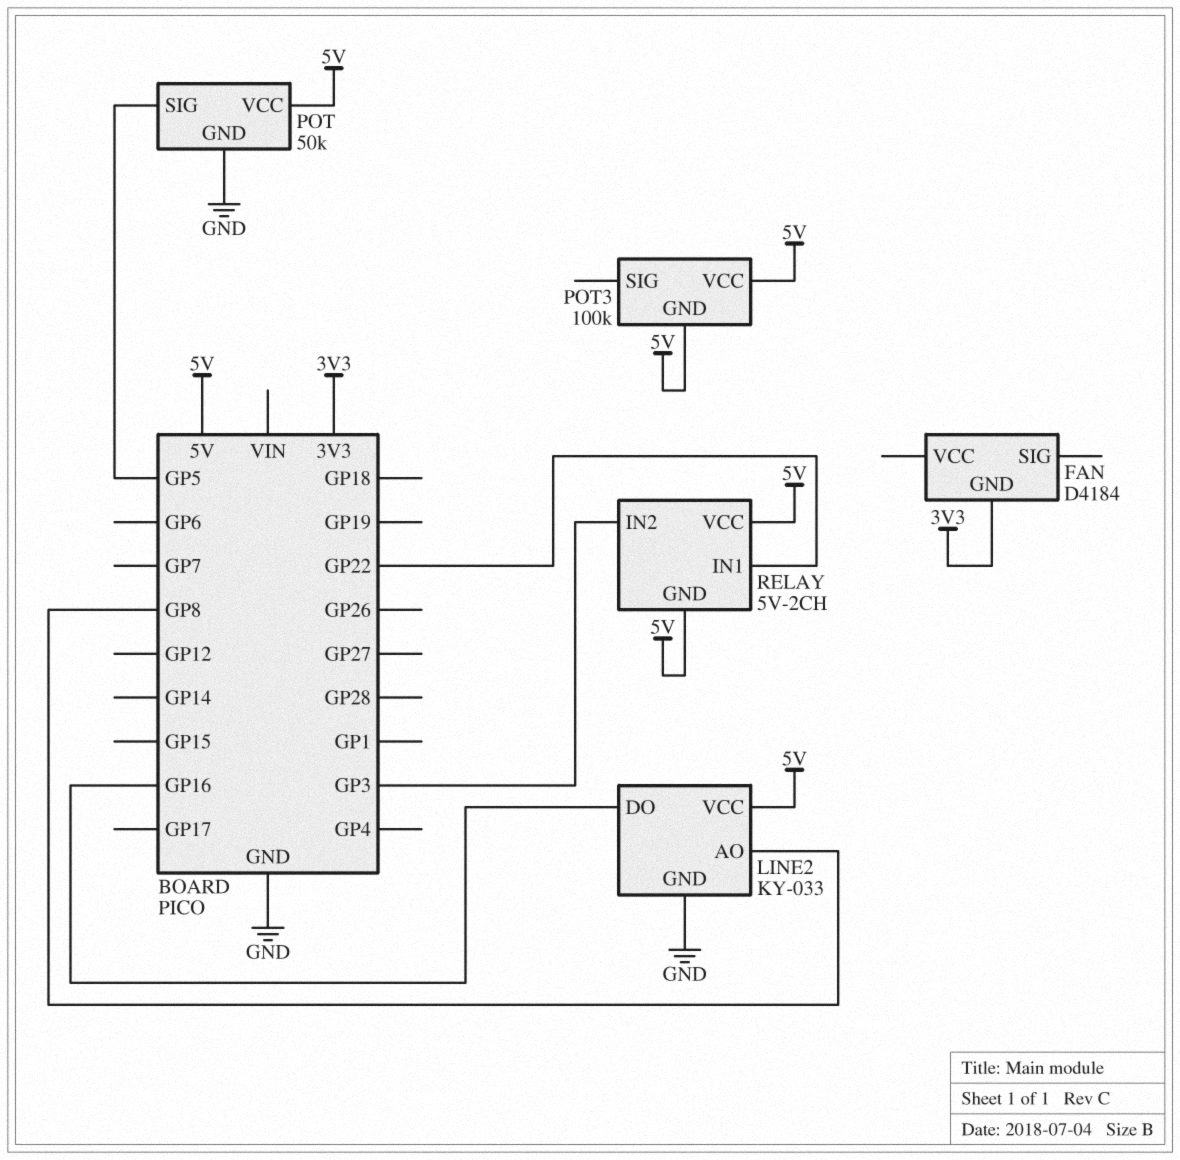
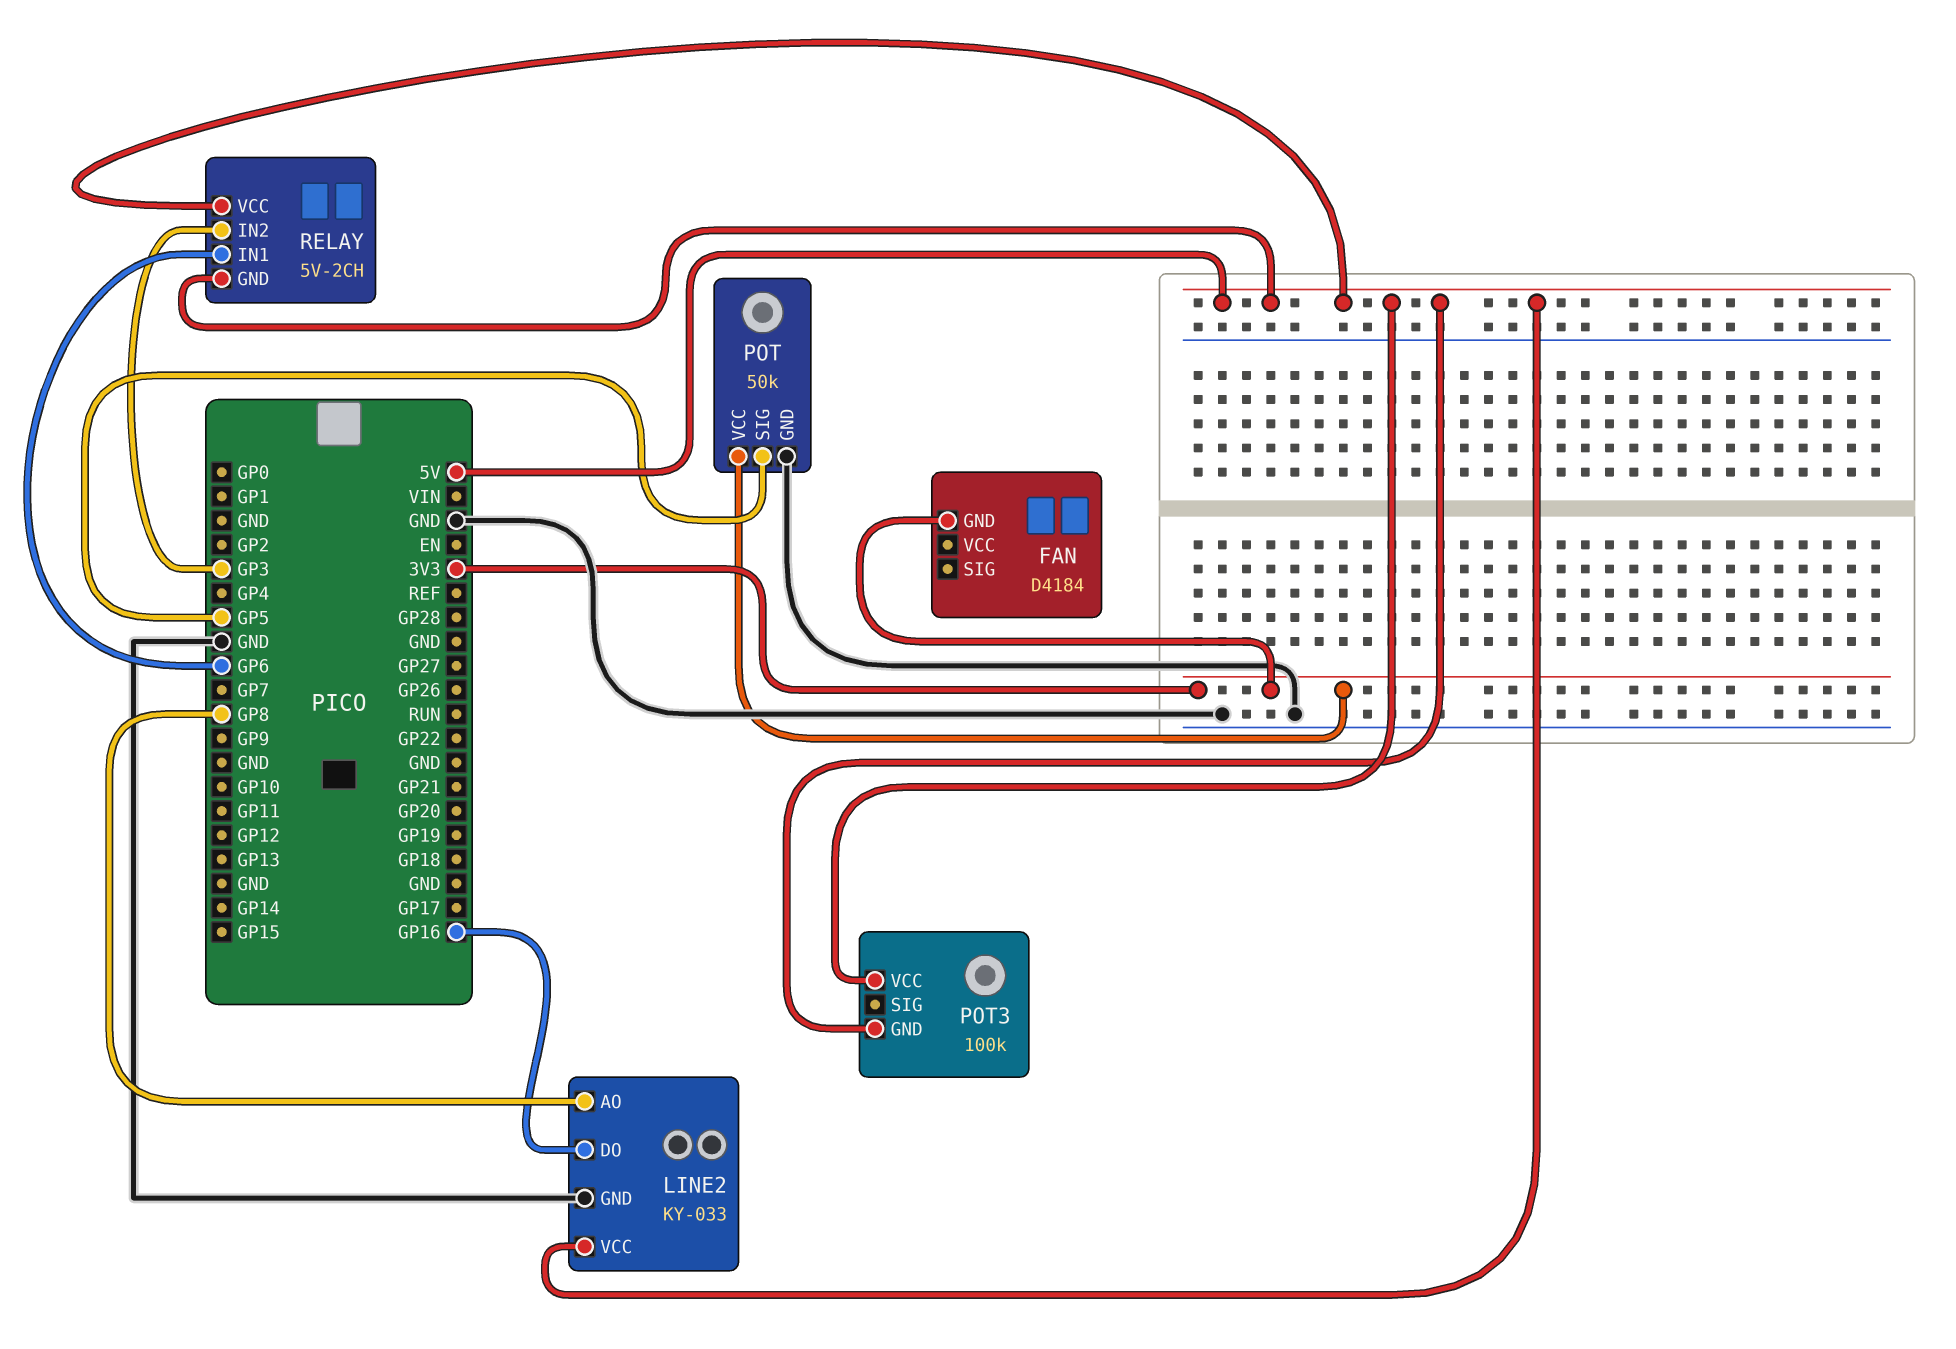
POT pin VCC: 5V -> 3V3
RELAY pin IN1: GP22 -> GP6

